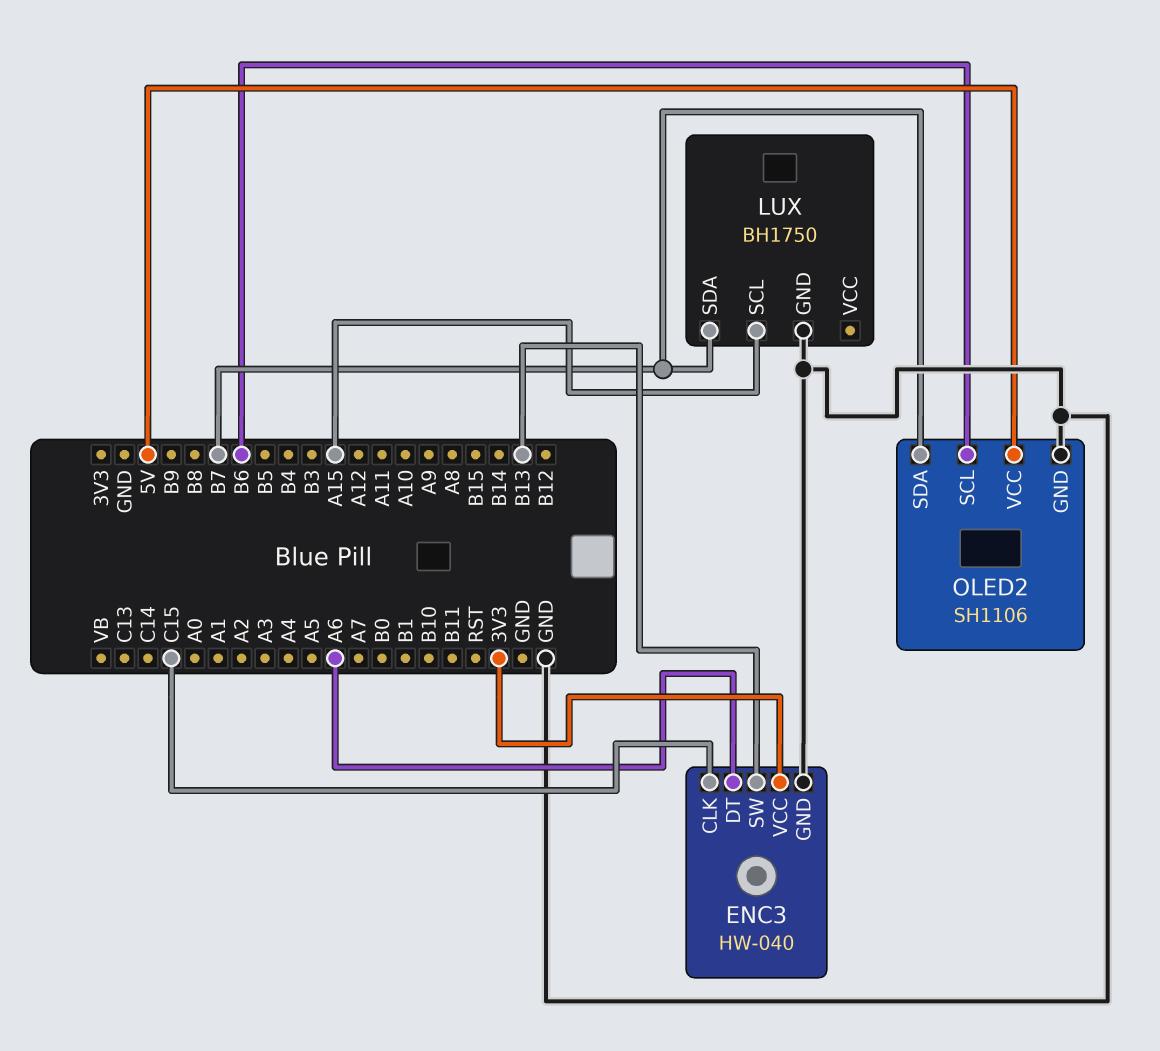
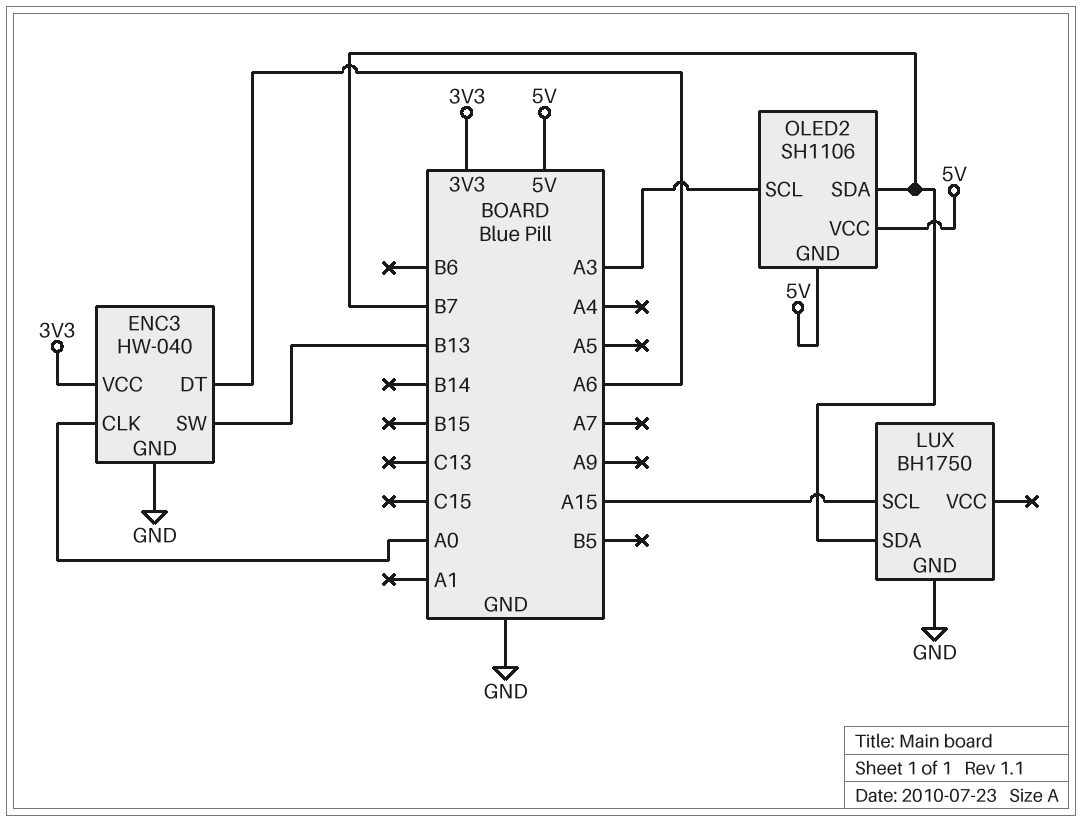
ENC3 pin CLK: C15 -> A0
OLED2 pin GND: GND -> 5V
OLED2 pin SCL: B6 -> A3

